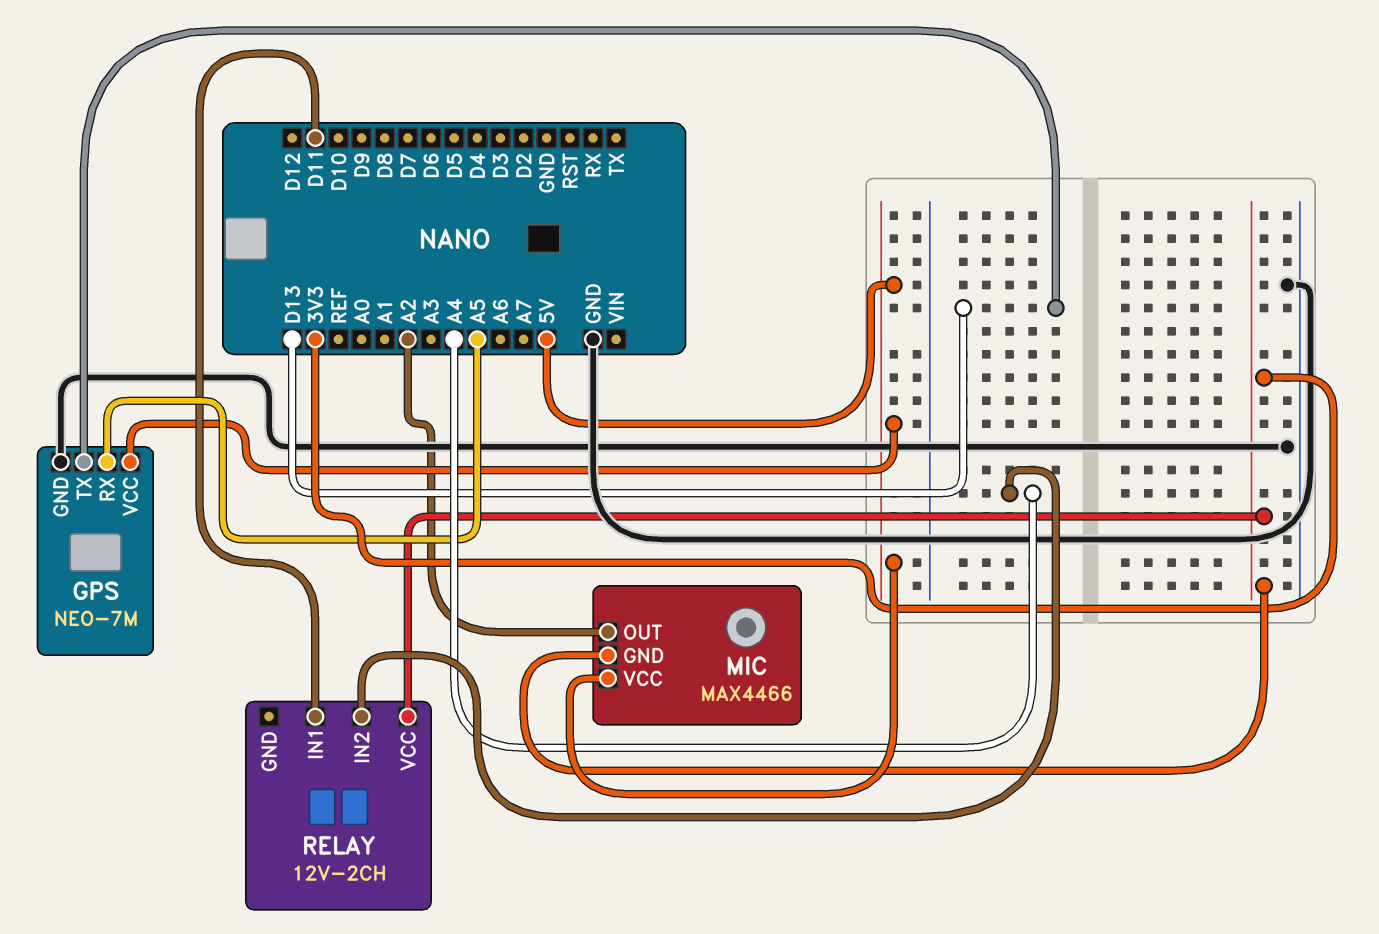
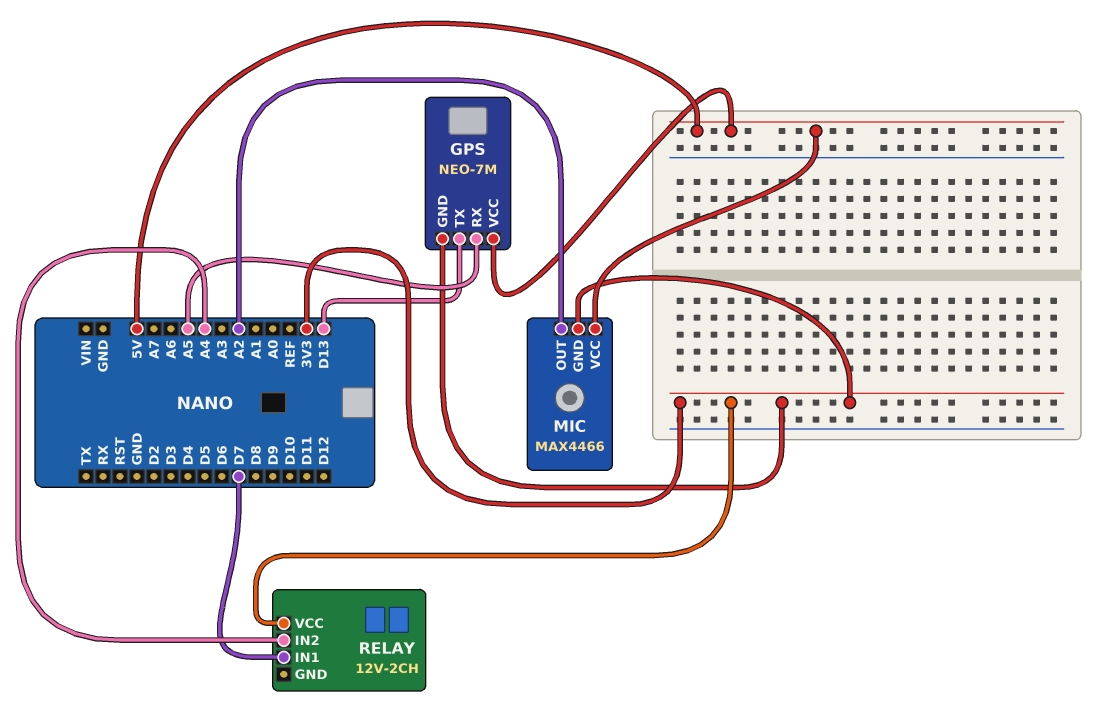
GPS pin GND: GND -> 3V3
RELAY pin IN1: D11 -> D7

